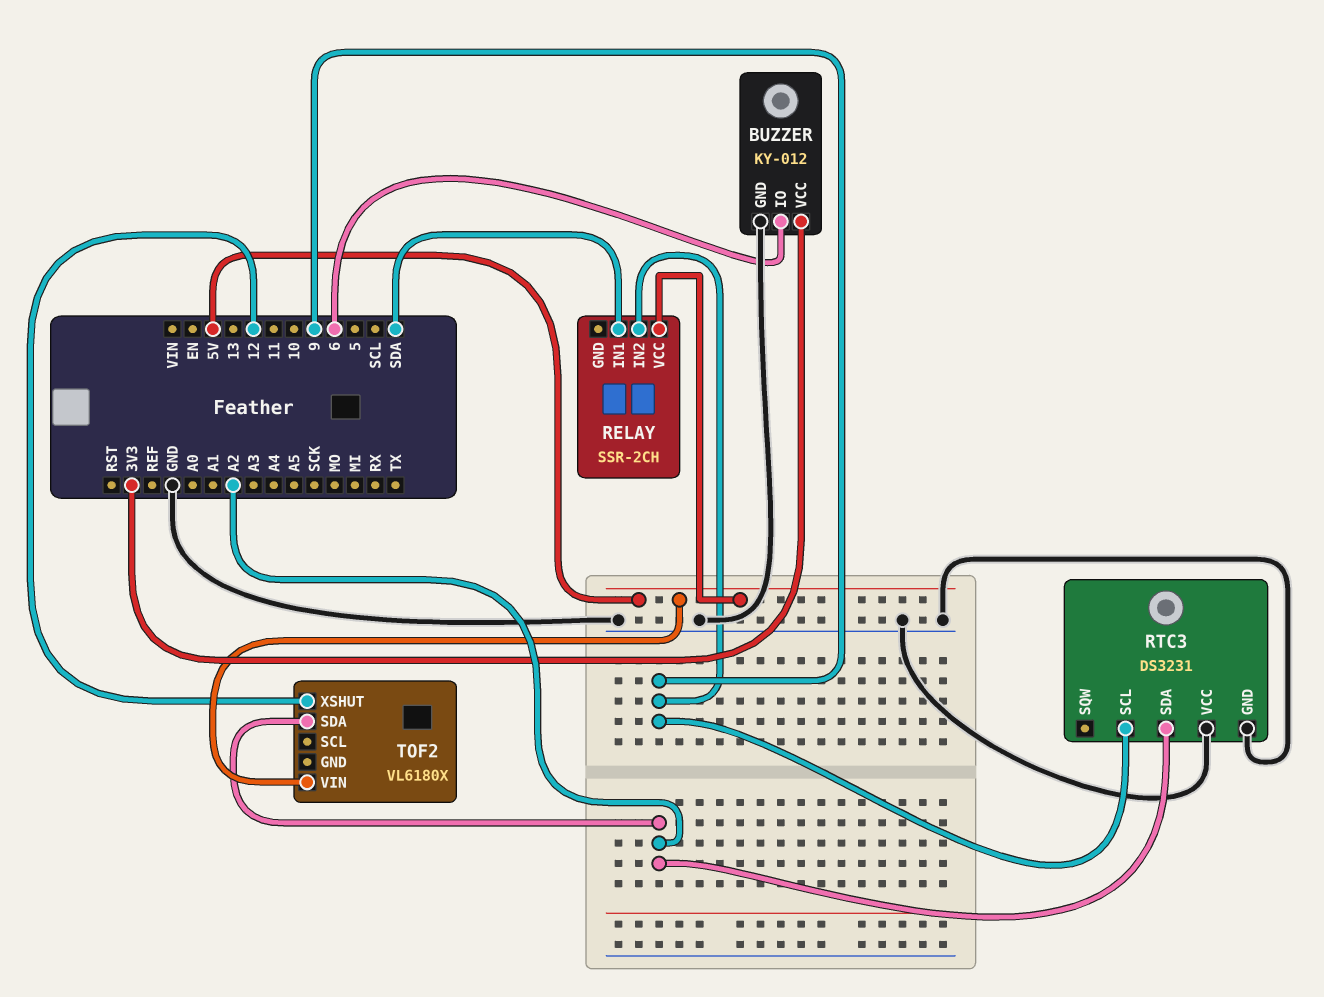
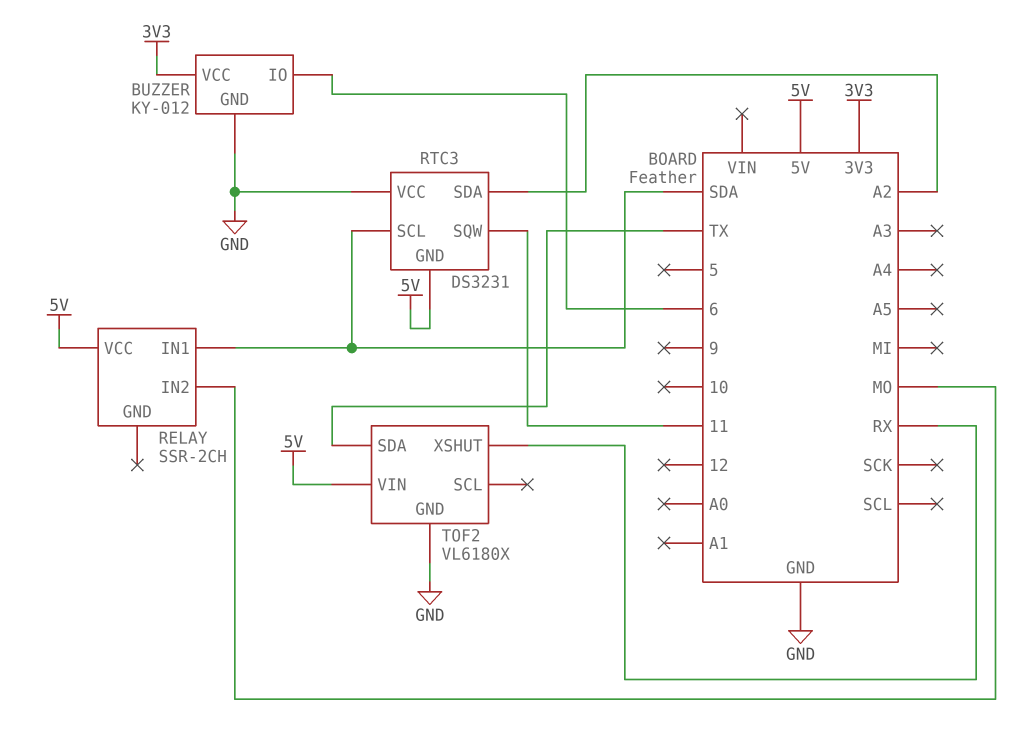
RELAY pin IN2: 9 -> MO
RTC3 pin GND: GND -> 5V
RTC3 pin SCL: 9 -> SDA
RTC3 pin SQW: none -> 11
TOF2 pin GND: none -> GND
TOF2 pin SDA: A2 -> TX
TOF2 pin XSHUT: 12 -> RX

